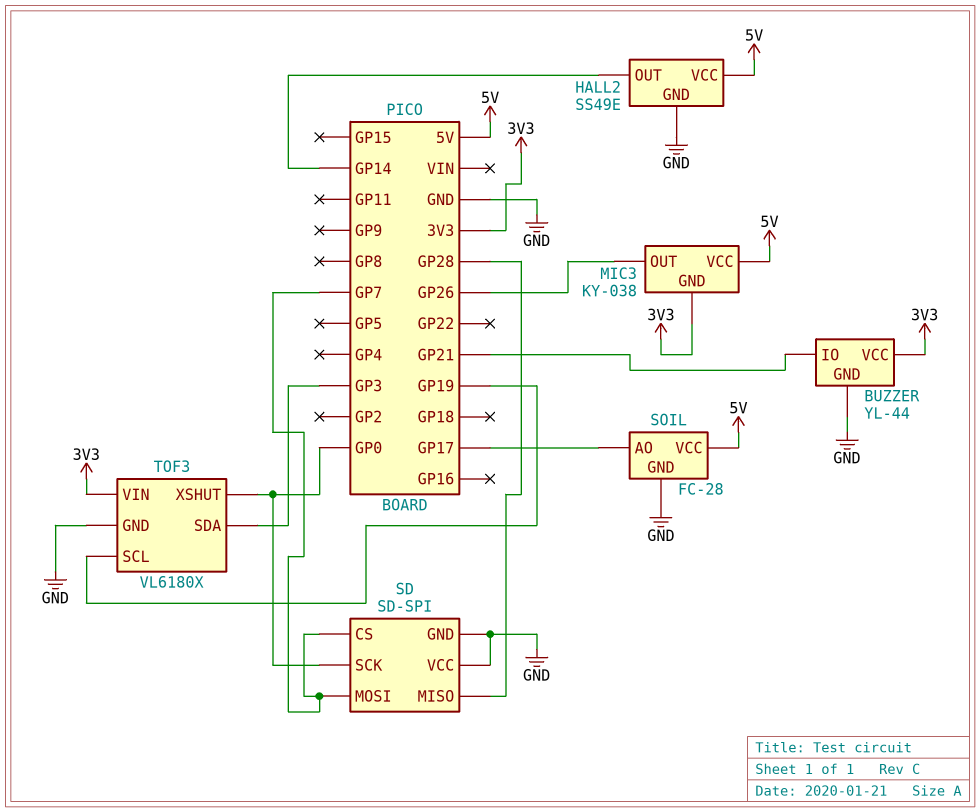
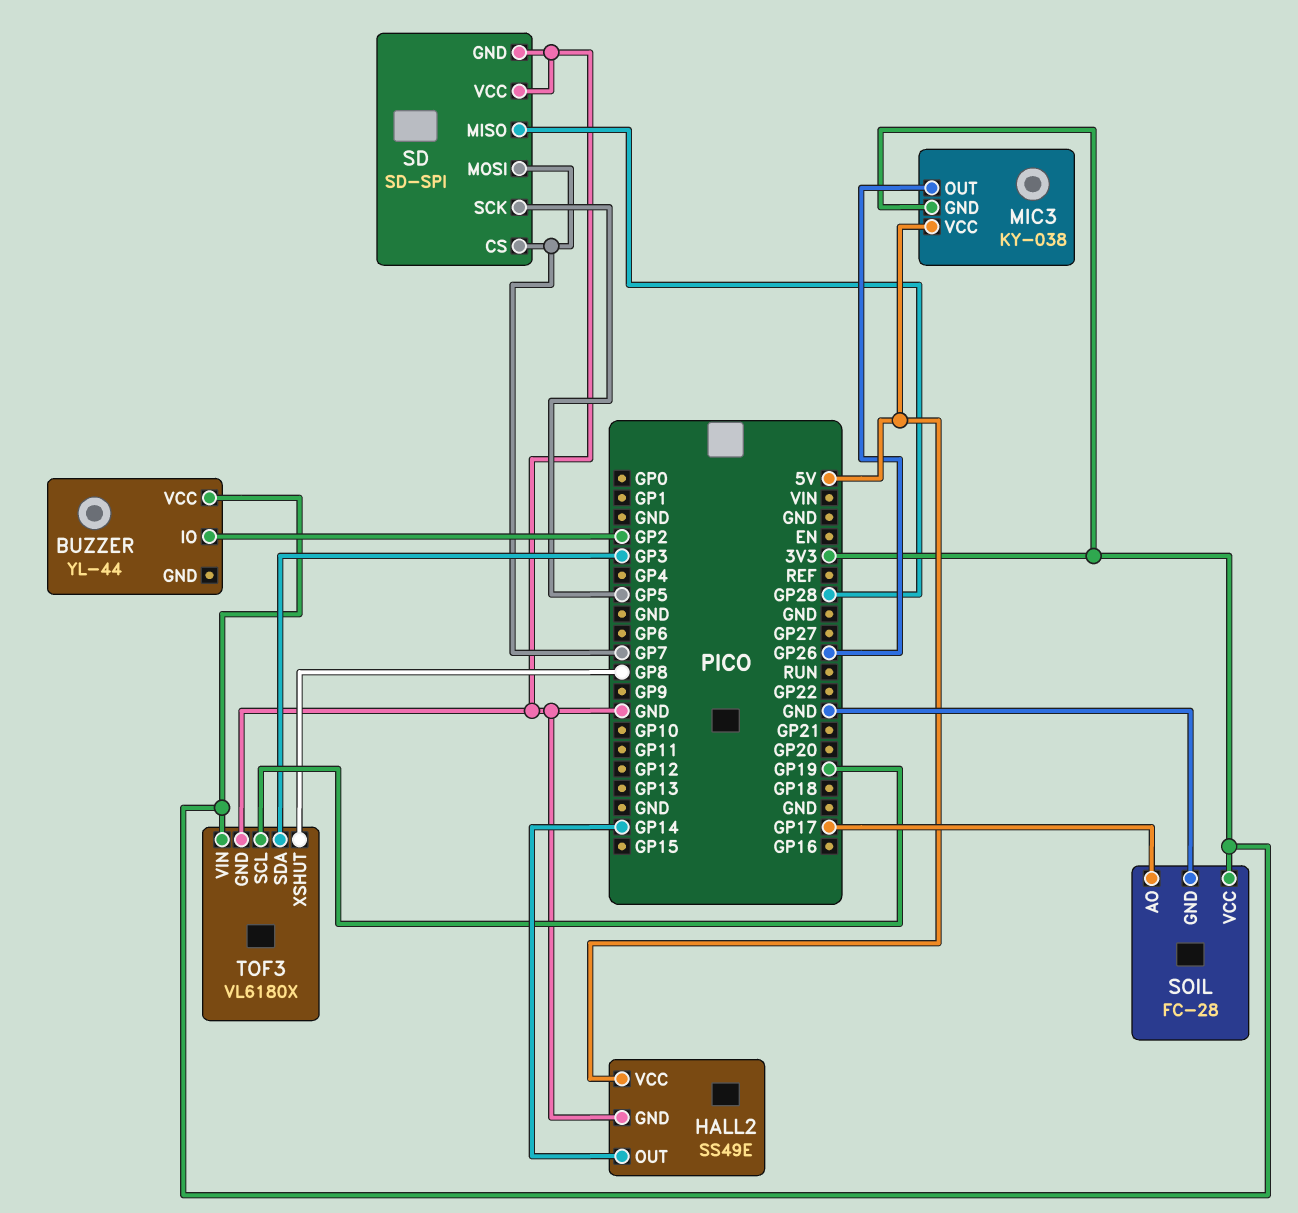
BUZZER pin GND: GND -> none
BUZZER pin IO: GP21 -> GP2
SD pin SCK: GP0 -> GP5
SOIL pin VCC: 5V -> 3V3
TOF3 pin XSHUT: GP0 -> GP8

